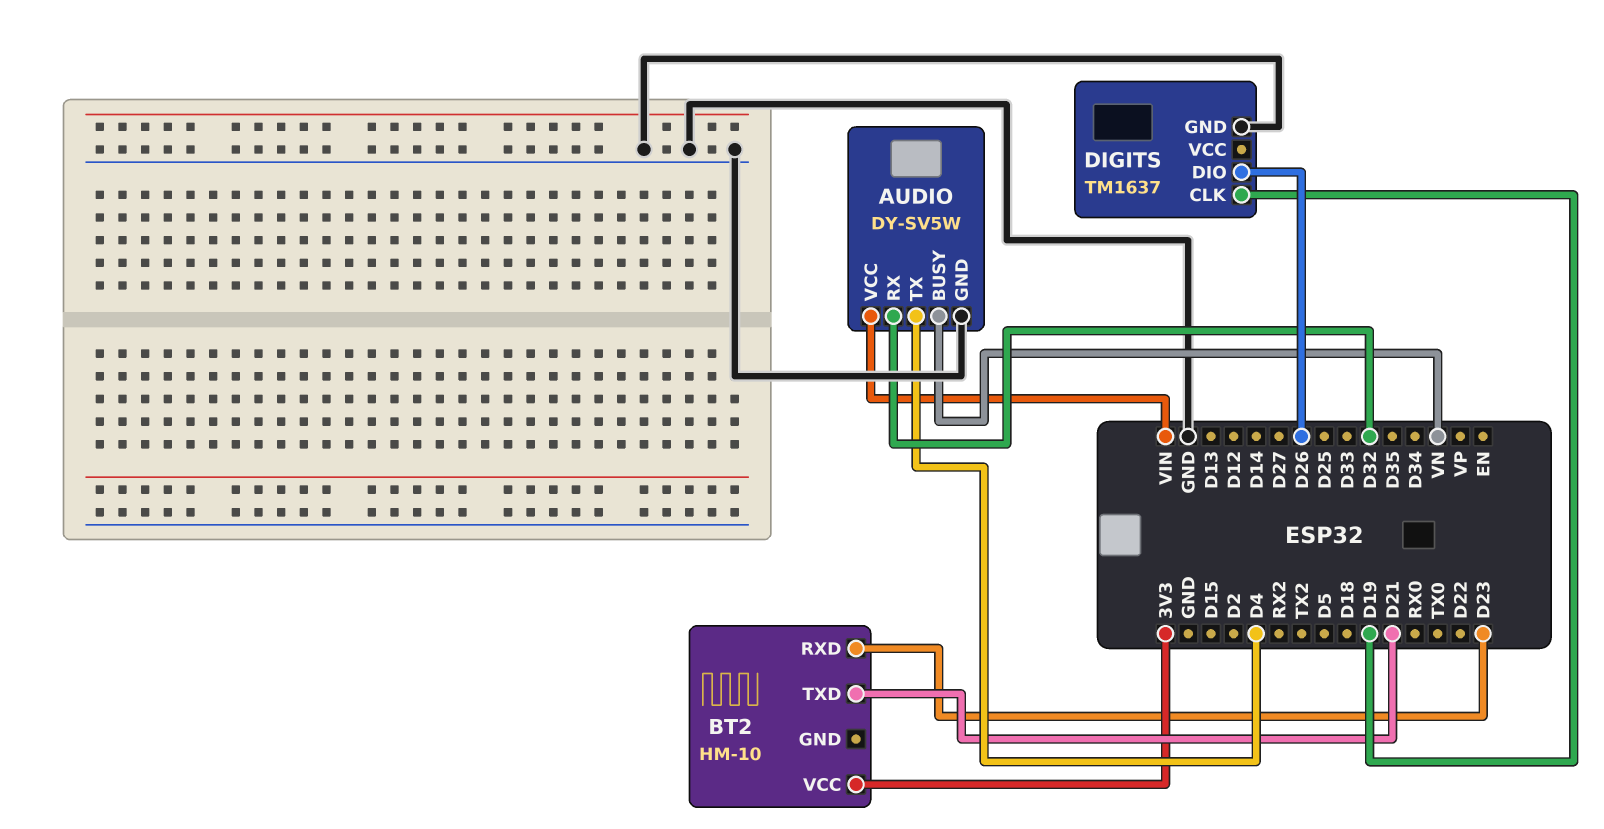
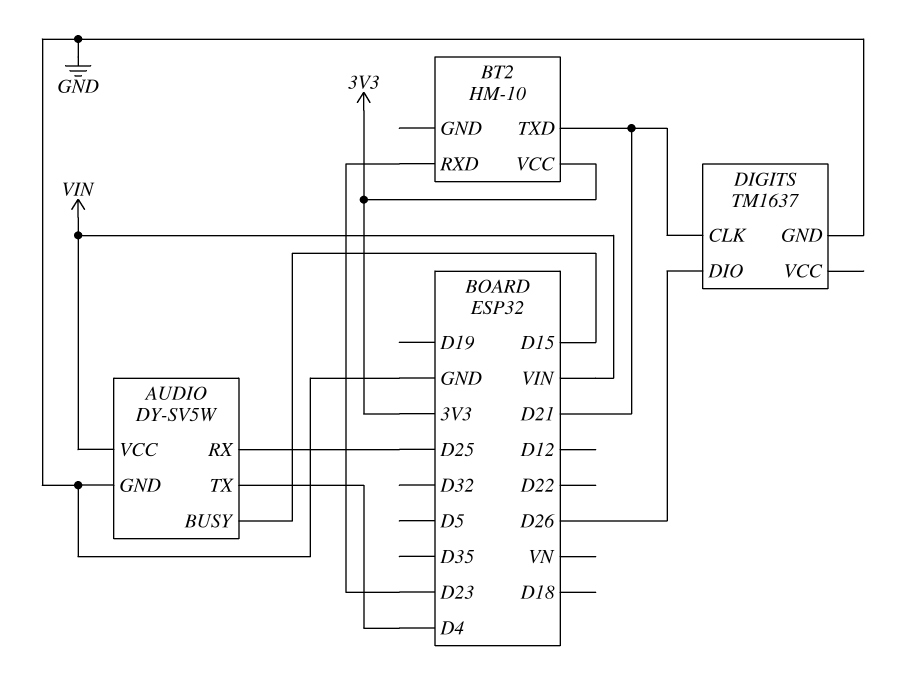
AUDIO pin BUSY: VN -> D15
AUDIO pin RX: D32 -> D25
DIGITS pin CLK: D19 -> D21

